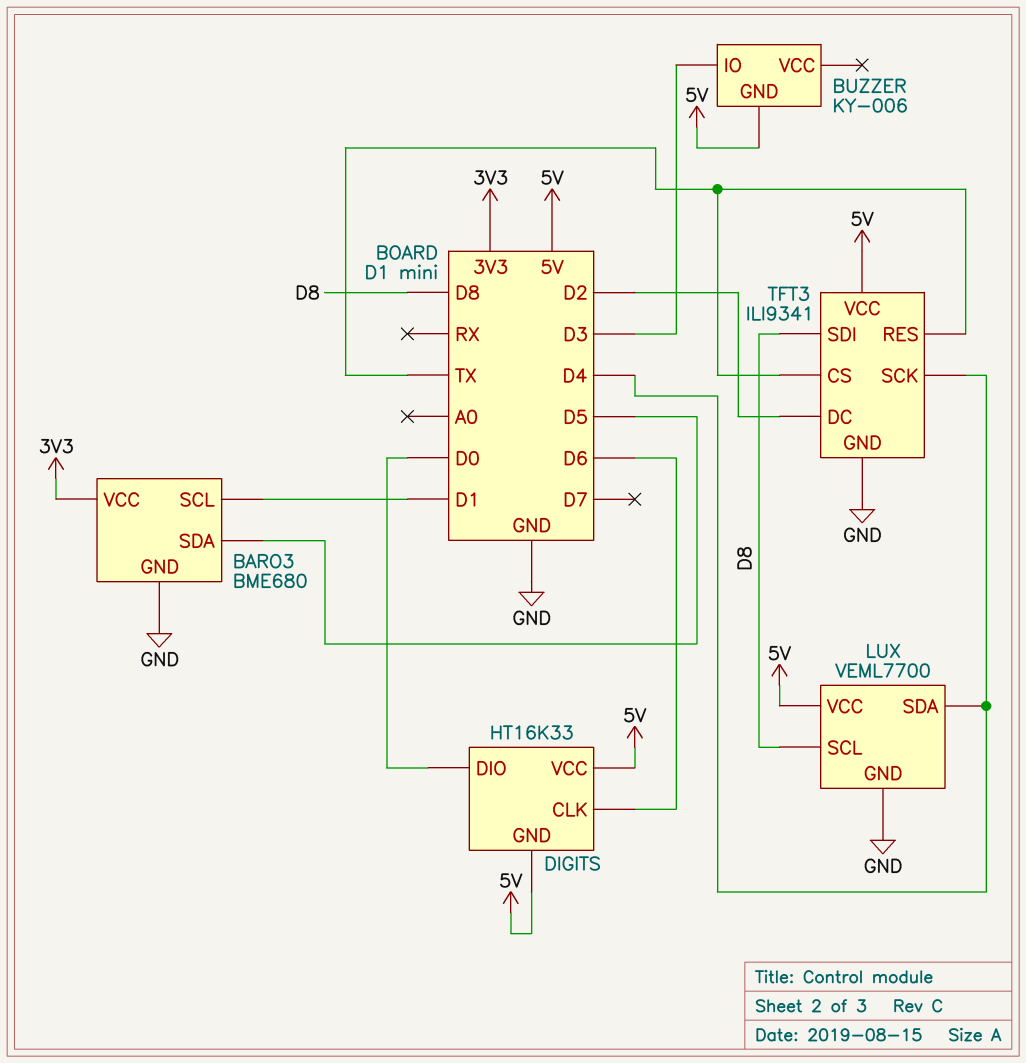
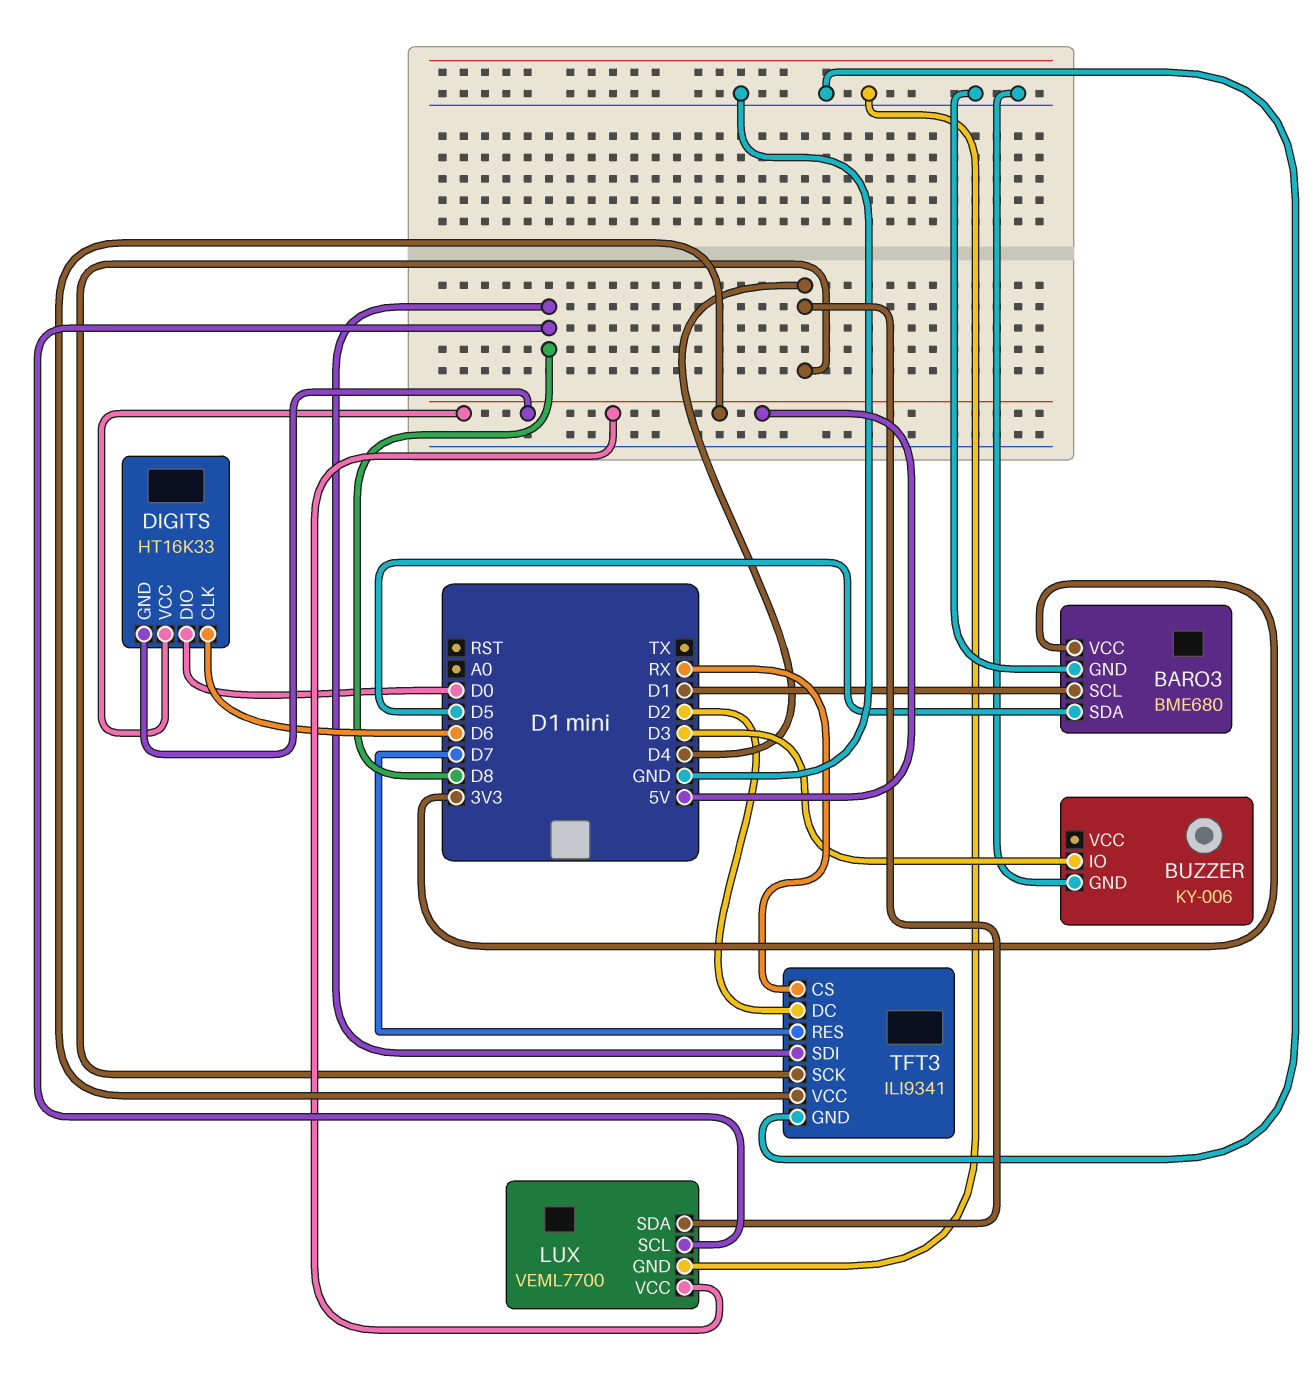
BUZZER pin GND: 5V -> GND
TFT3 pin CS: TX -> RX
TFT3 pin RES: TX -> D7

